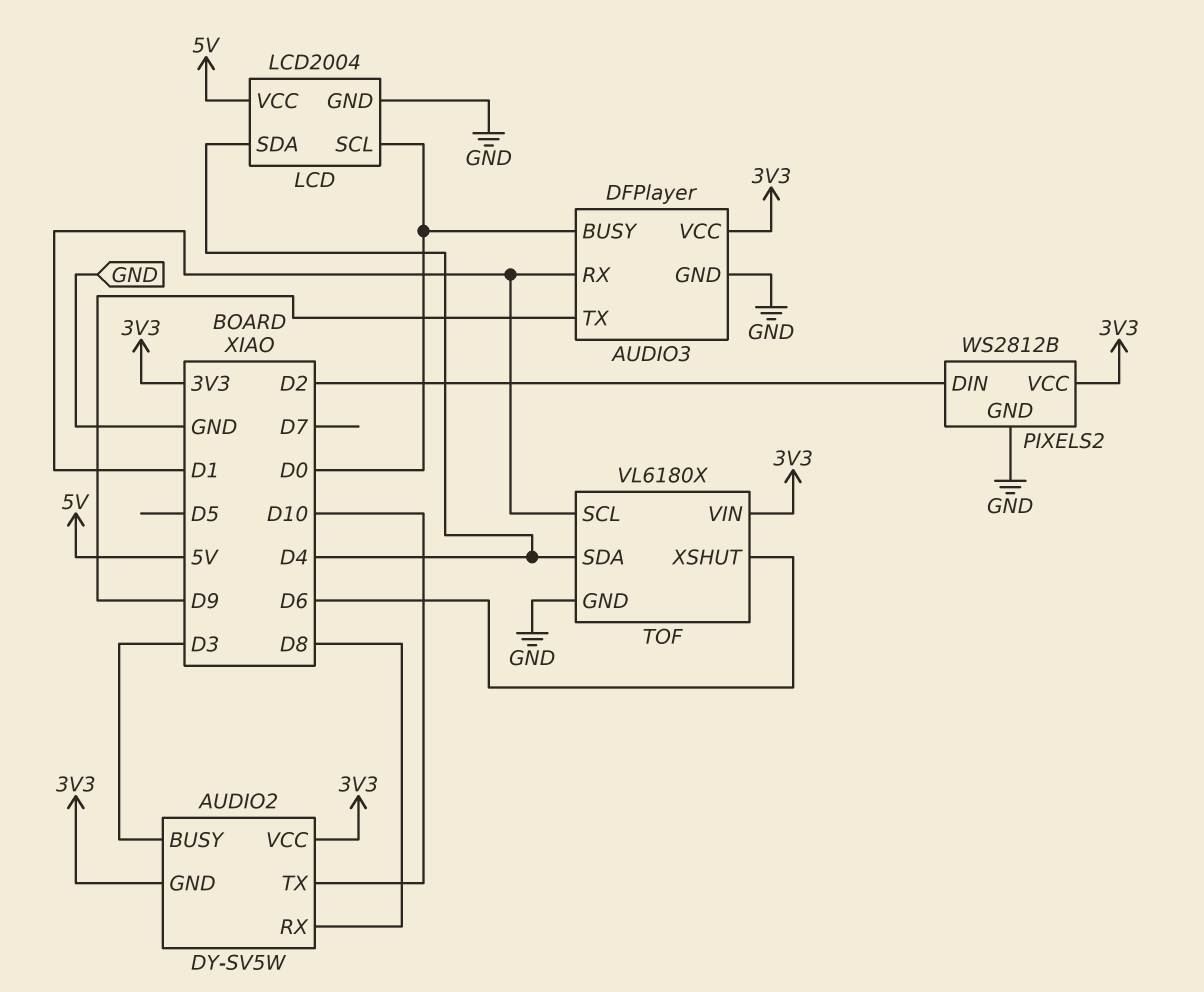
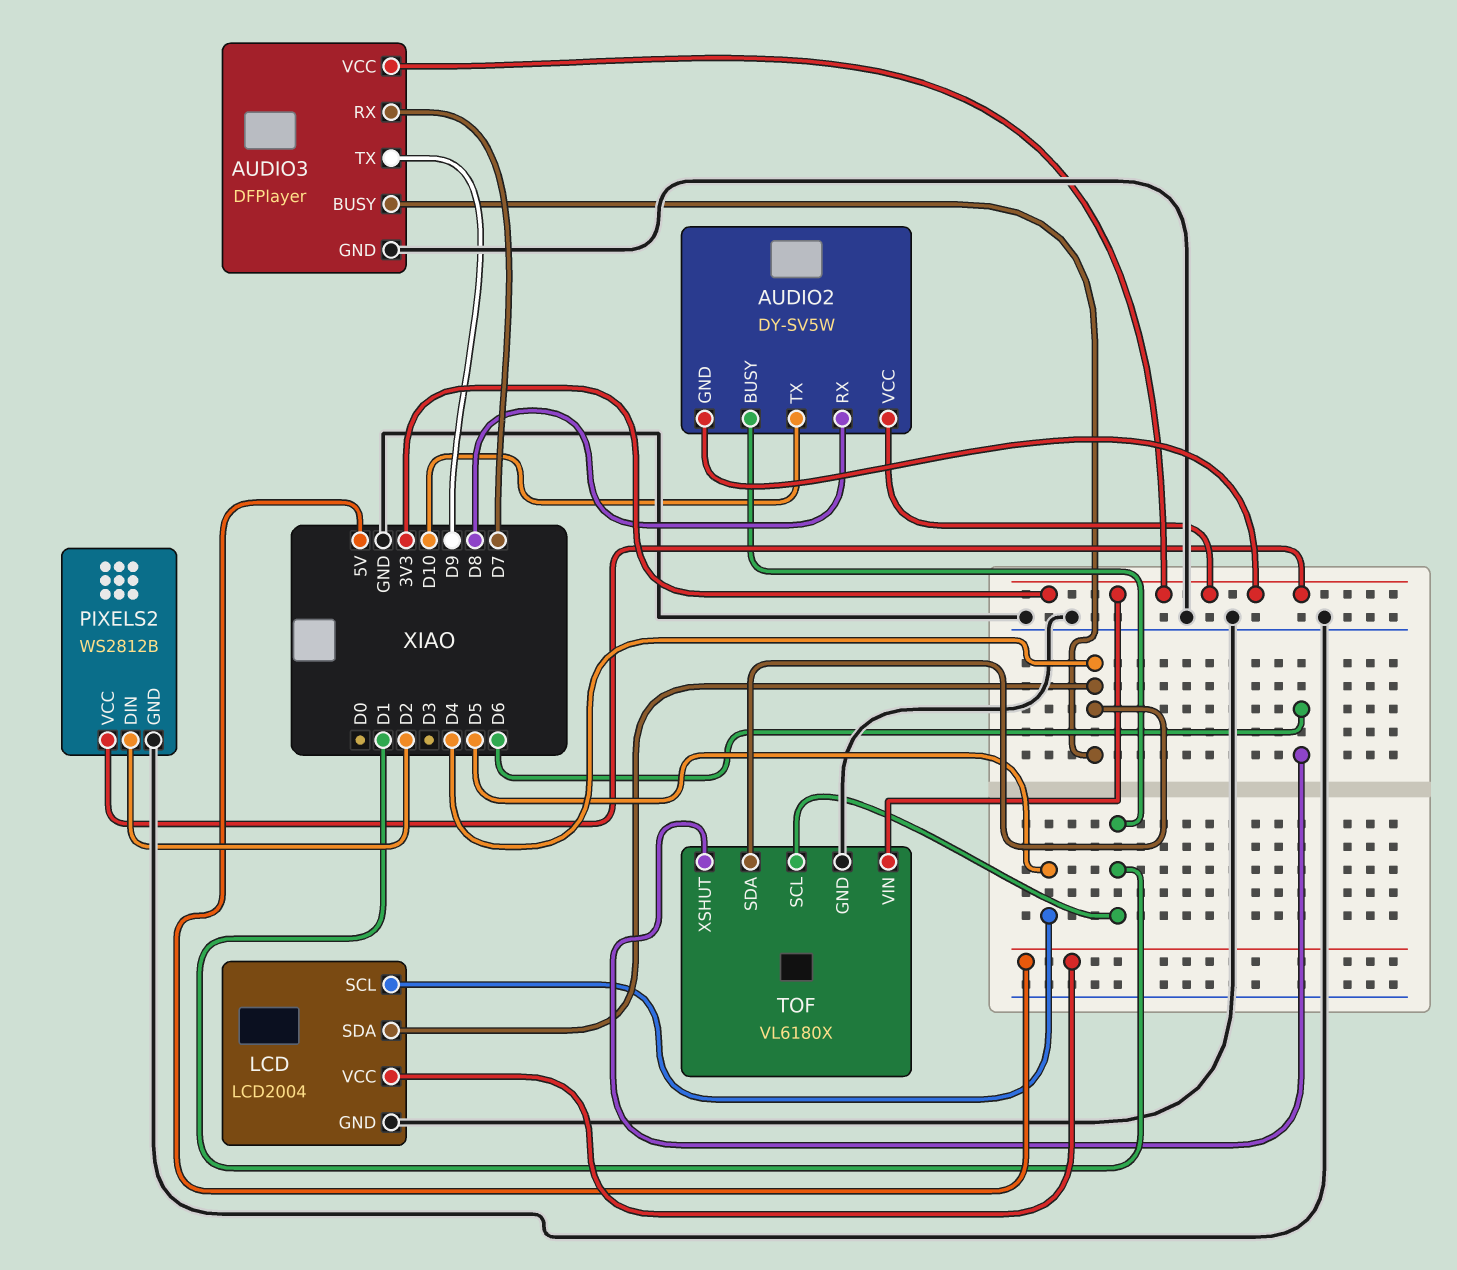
AUDIO2 pin BUSY: D3 -> D1
AUDIO3 pin BUSY: D0 -> D4
AUDIO3 pin RX: D1 -> D7
LCD pin SCL: D0 -> D5

